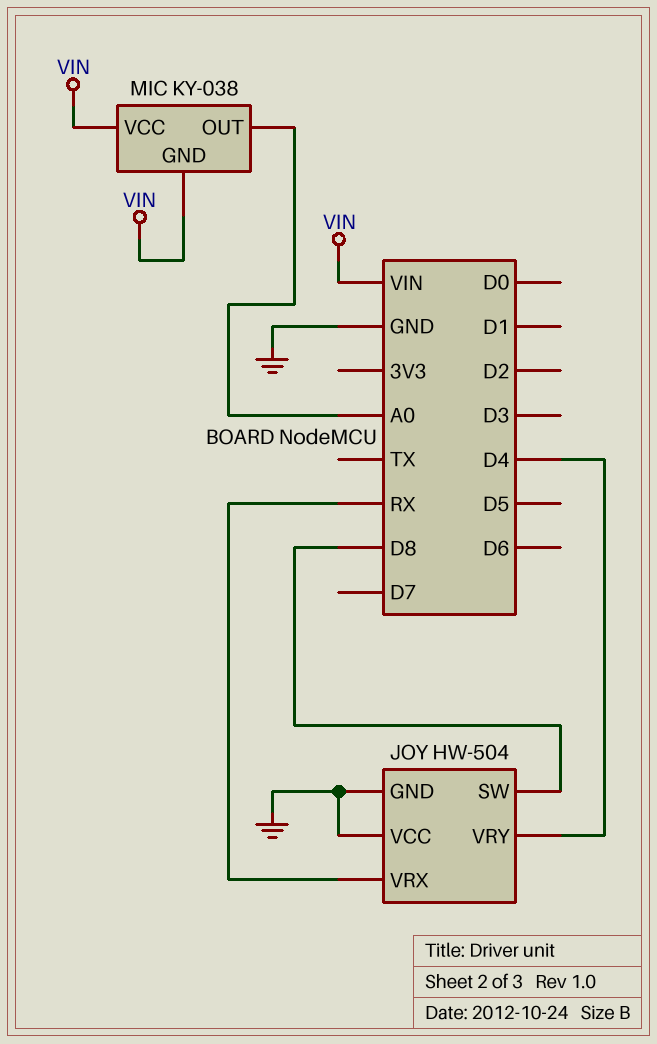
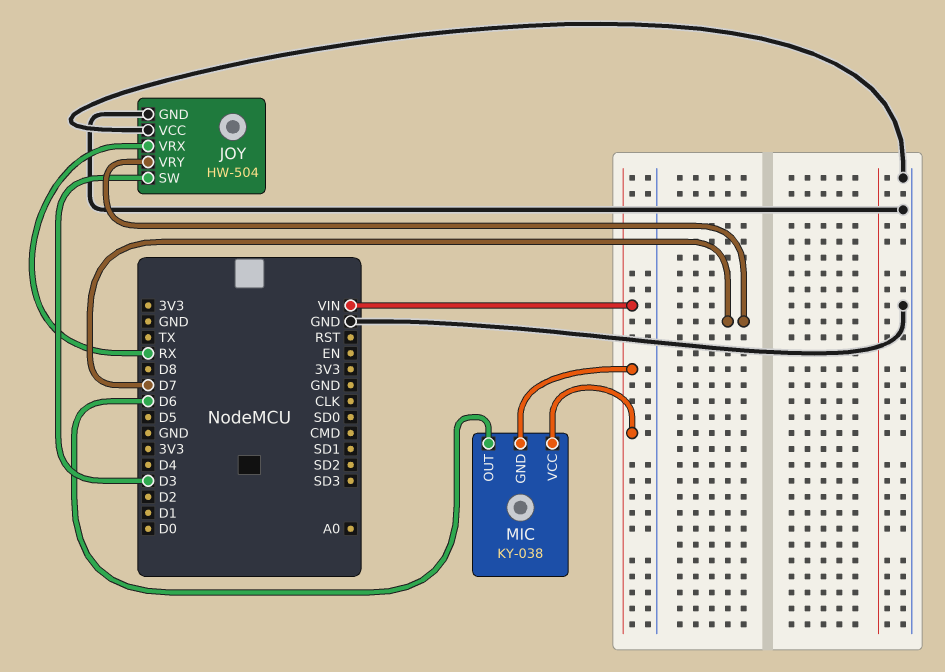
JOY pin SW: D8 -> D3
JOY pin VRY: D4 -> D7
MIC pin OUT: A0 -> D6

